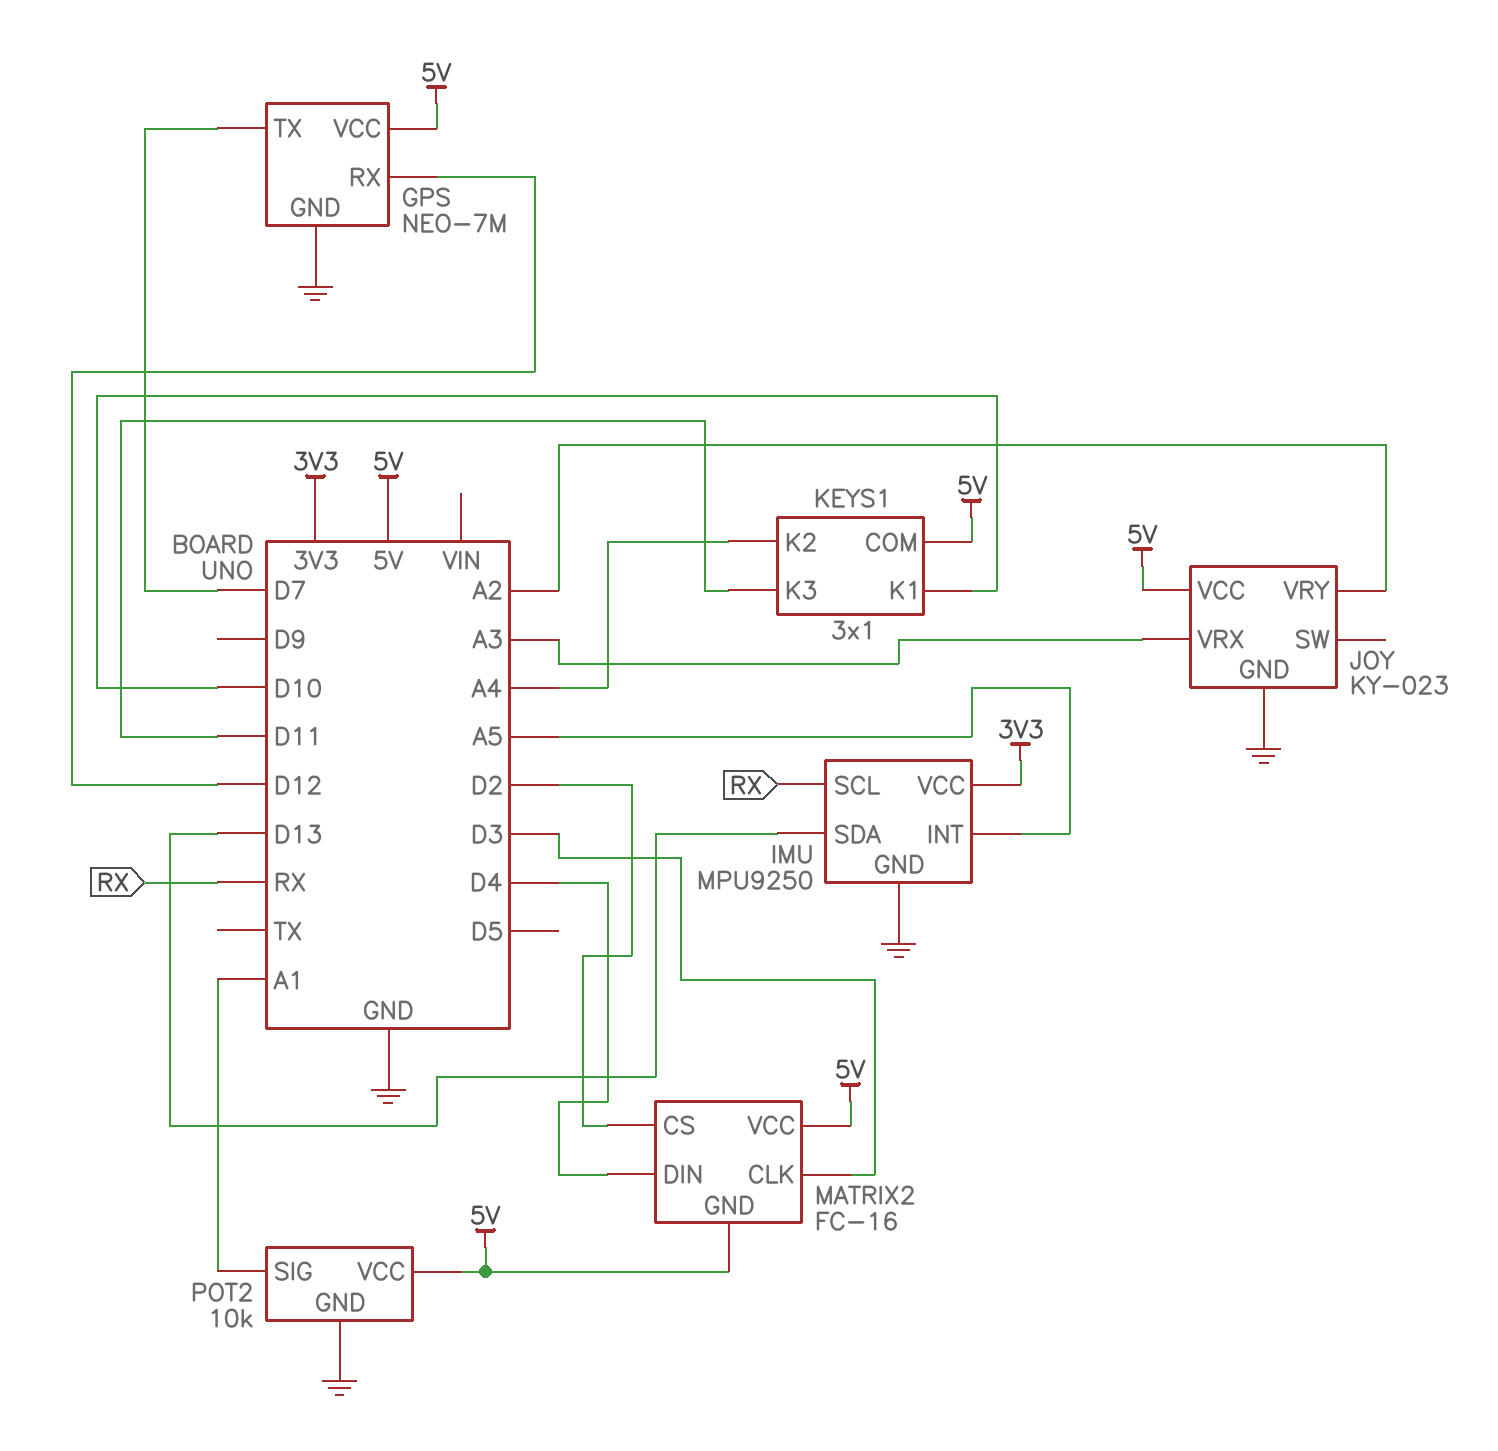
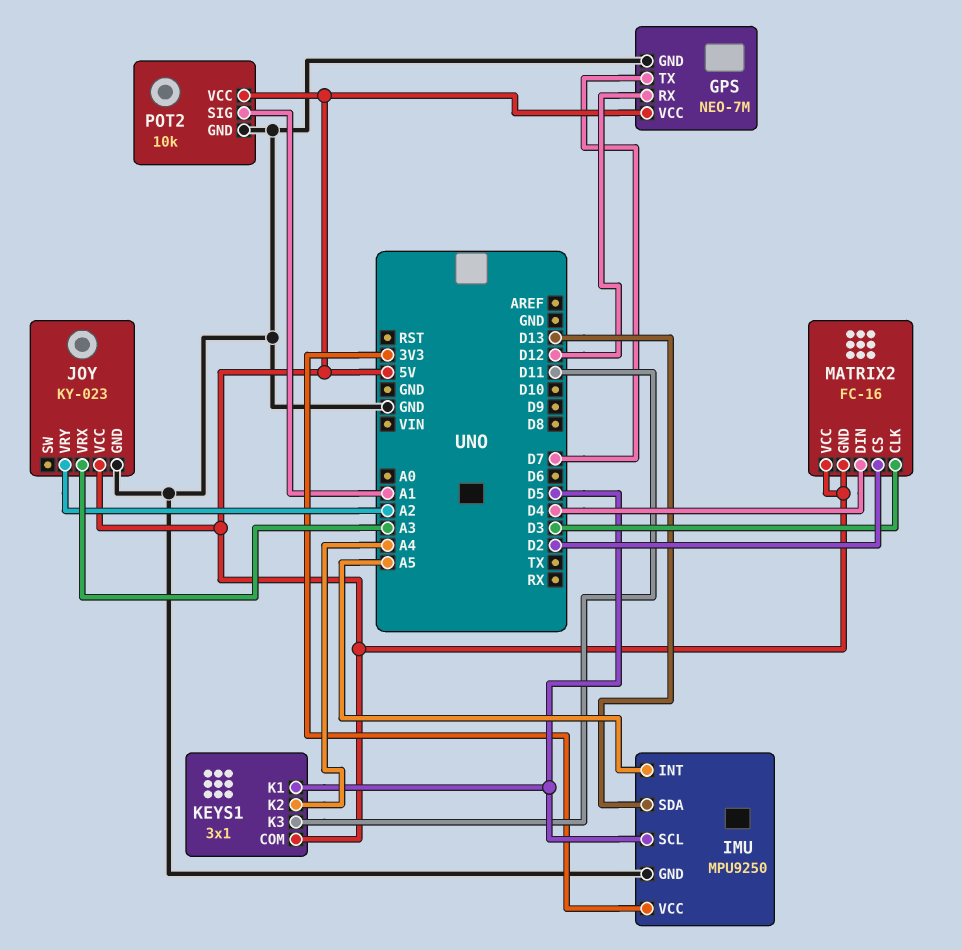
IMU pin SCL: RX -> D5
KEYS1 pin K1: D10 -> D5

